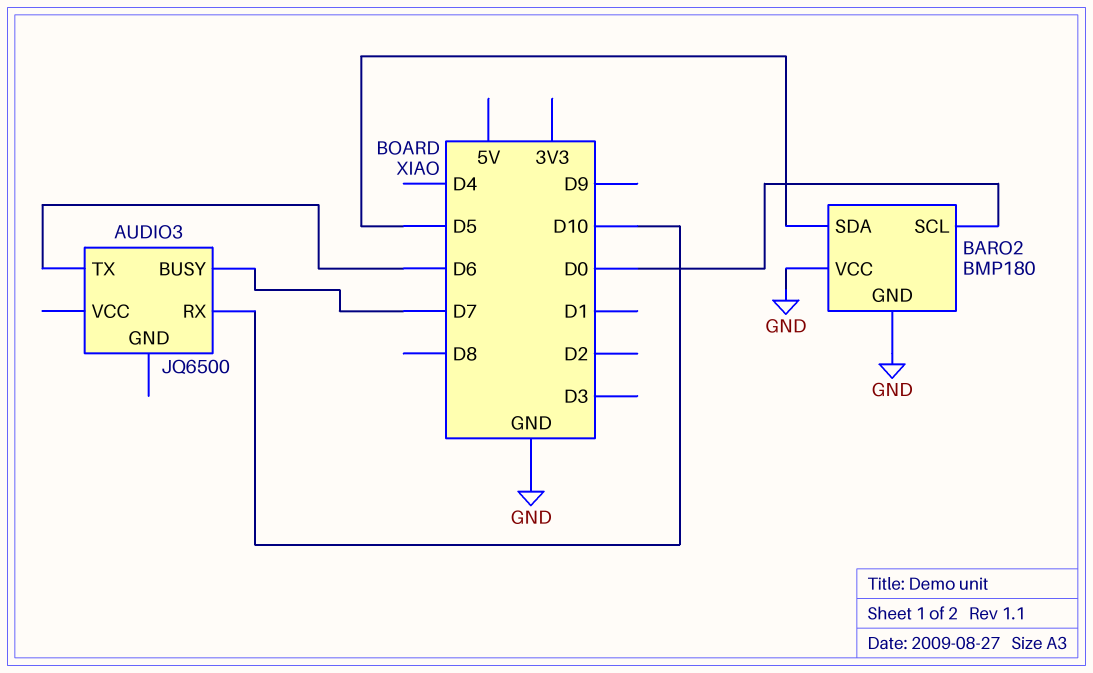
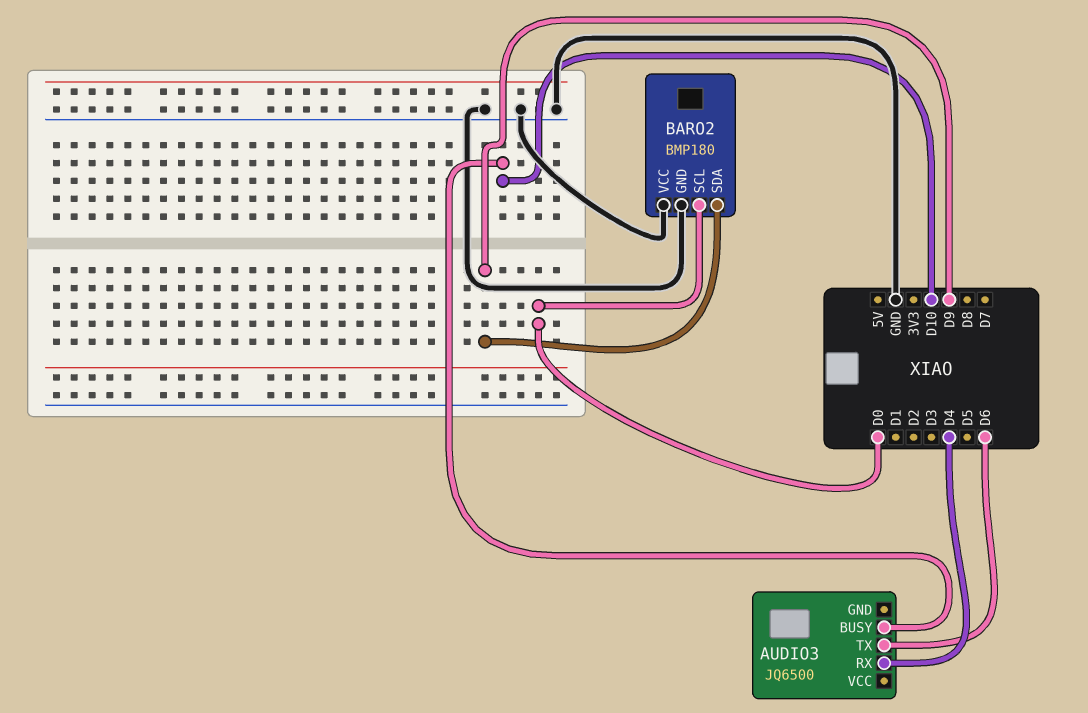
AUDIO3 pin BUSY: D7 -> D10
AUDIO3 pin RX: D10 -> D4
BARO2 pin SDA: D5 -> D9

